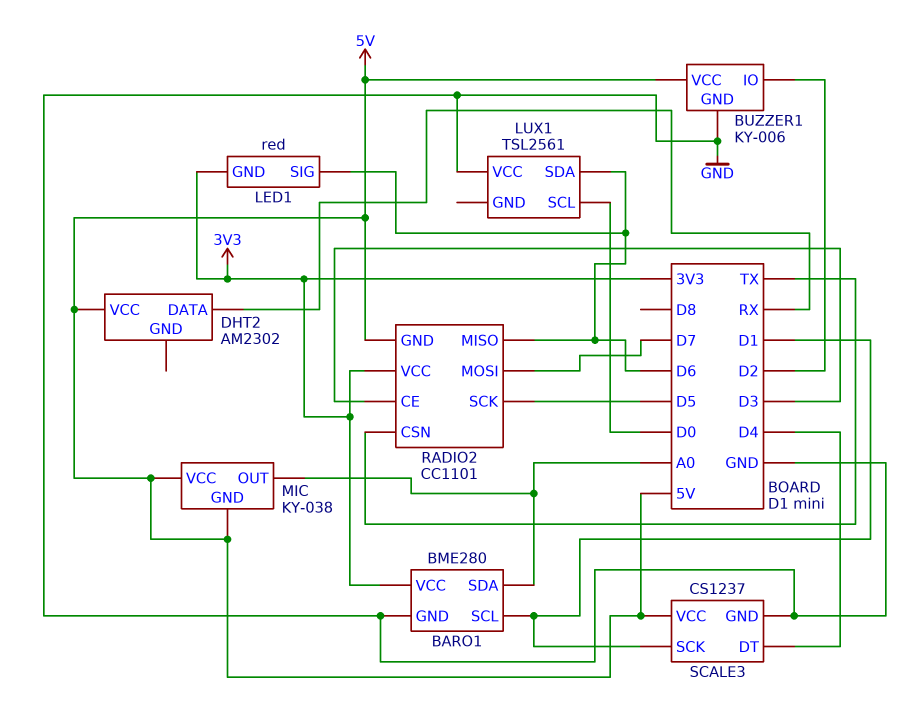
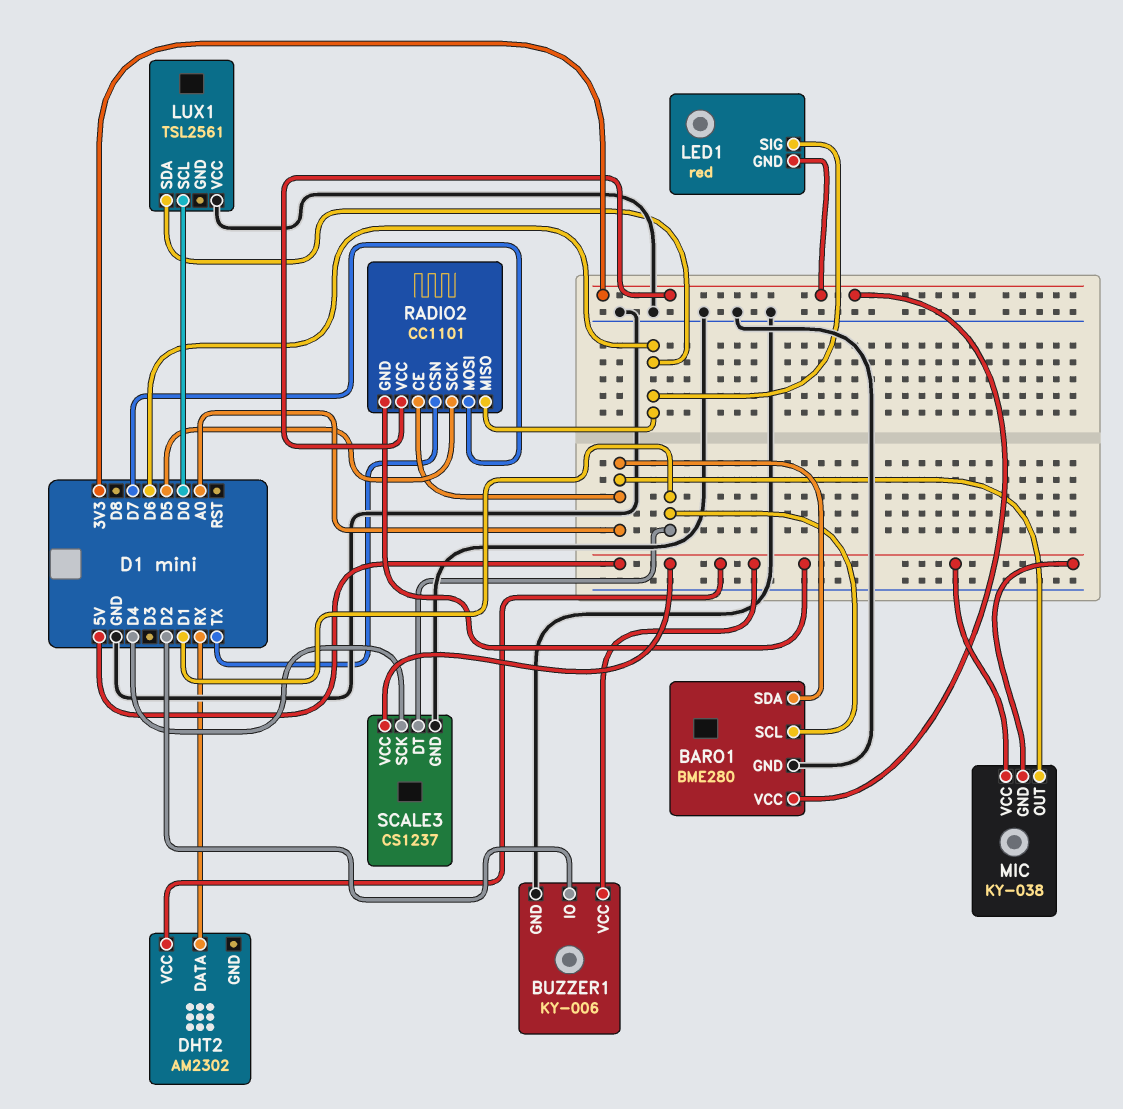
RADIO2 pin CE: D3 -> A0
SCALE3 pin DT: D4 -> D1
SCALE3 pin SCK: D1 -> D4

